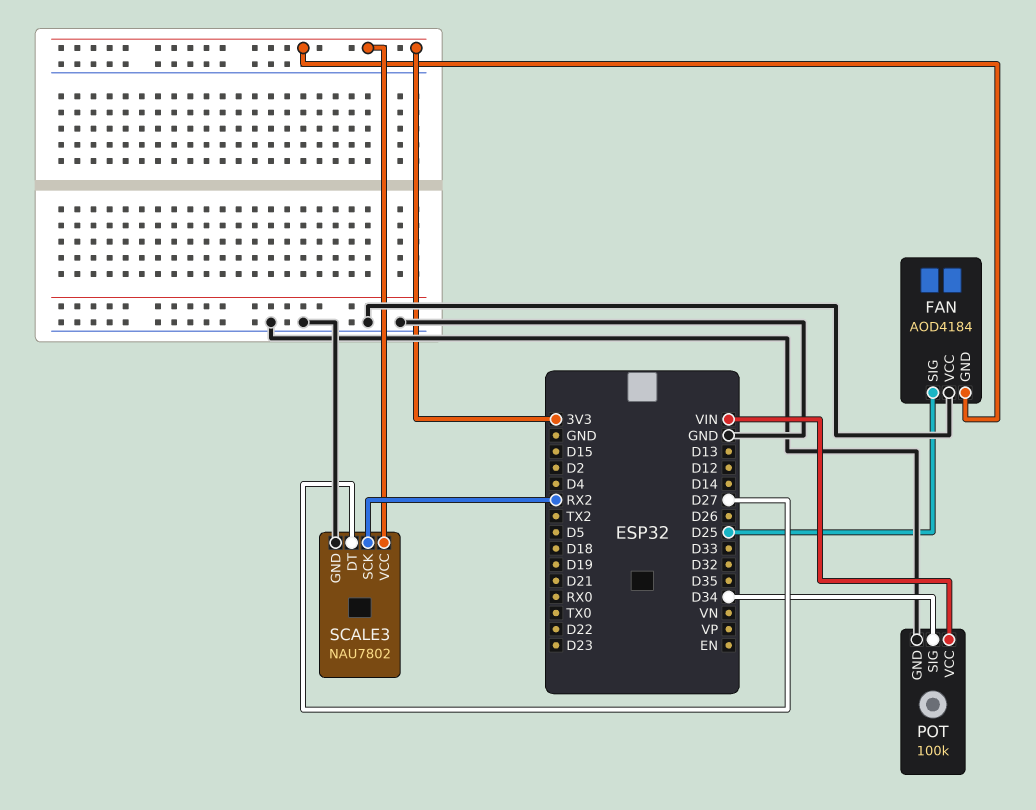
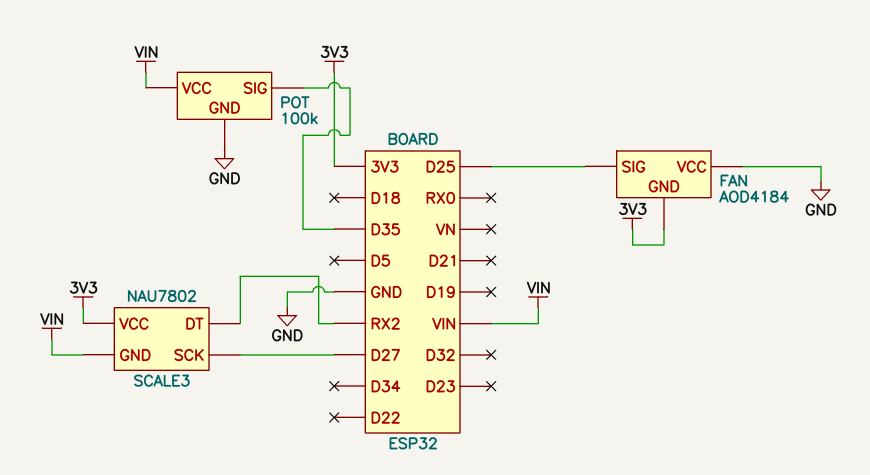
POT pin SIG: D34 -> D35
SCALE3 pin DT: D27 -> RX2
SCALE3 pin GND: GND -> VIN
SCALE3 pin SCK: RX2 -> D27

